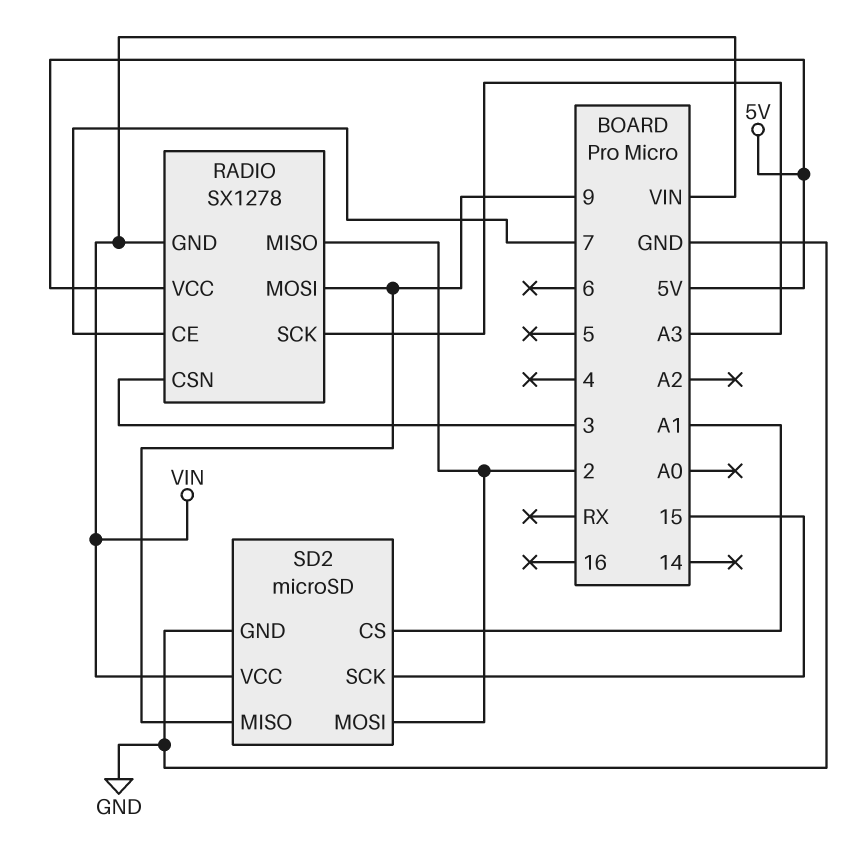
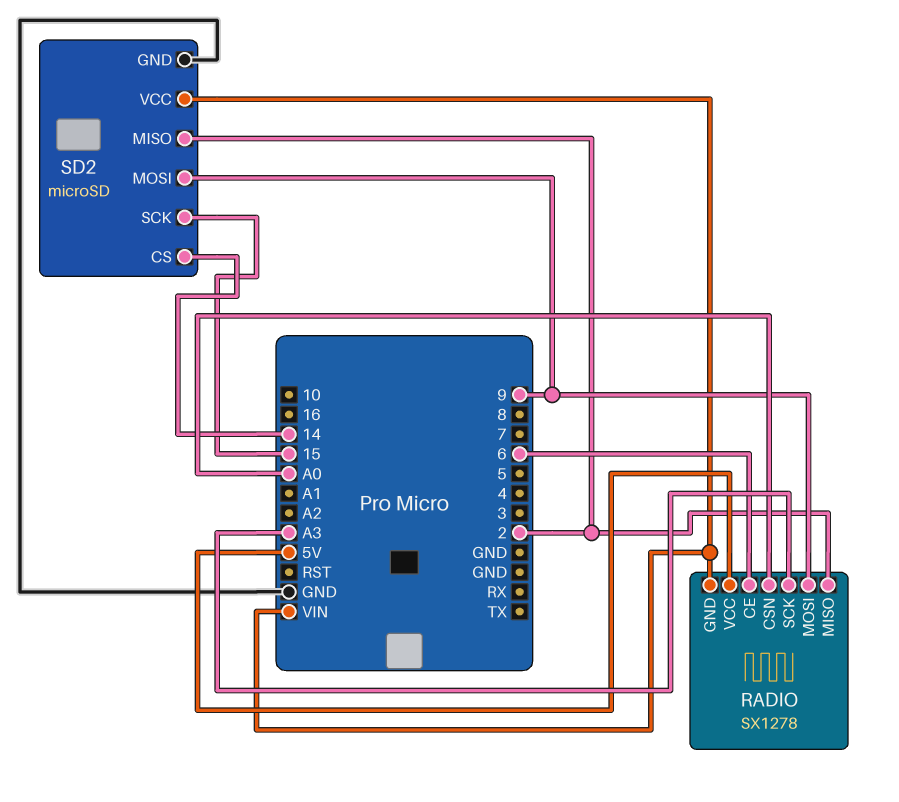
RADIO pin CE: 7 -> 6
RADIO pin CSN: 3 -> A0
SD2 pin CS: A1 -> 14
SD2 pin MISO: 9 -> 2
SD2 pin MOSI: 2 -> 9

